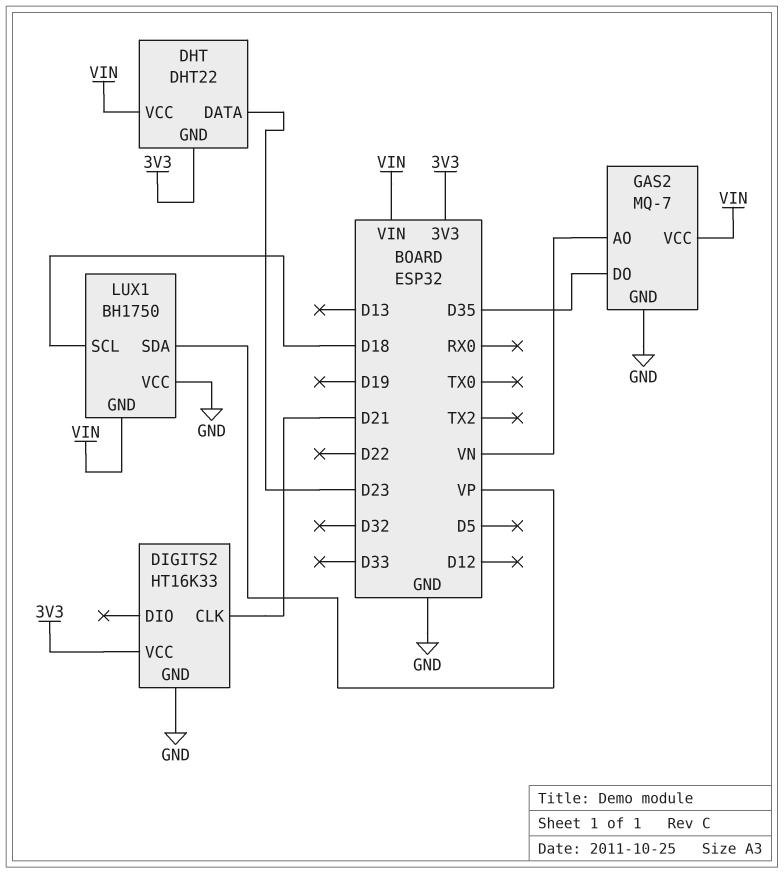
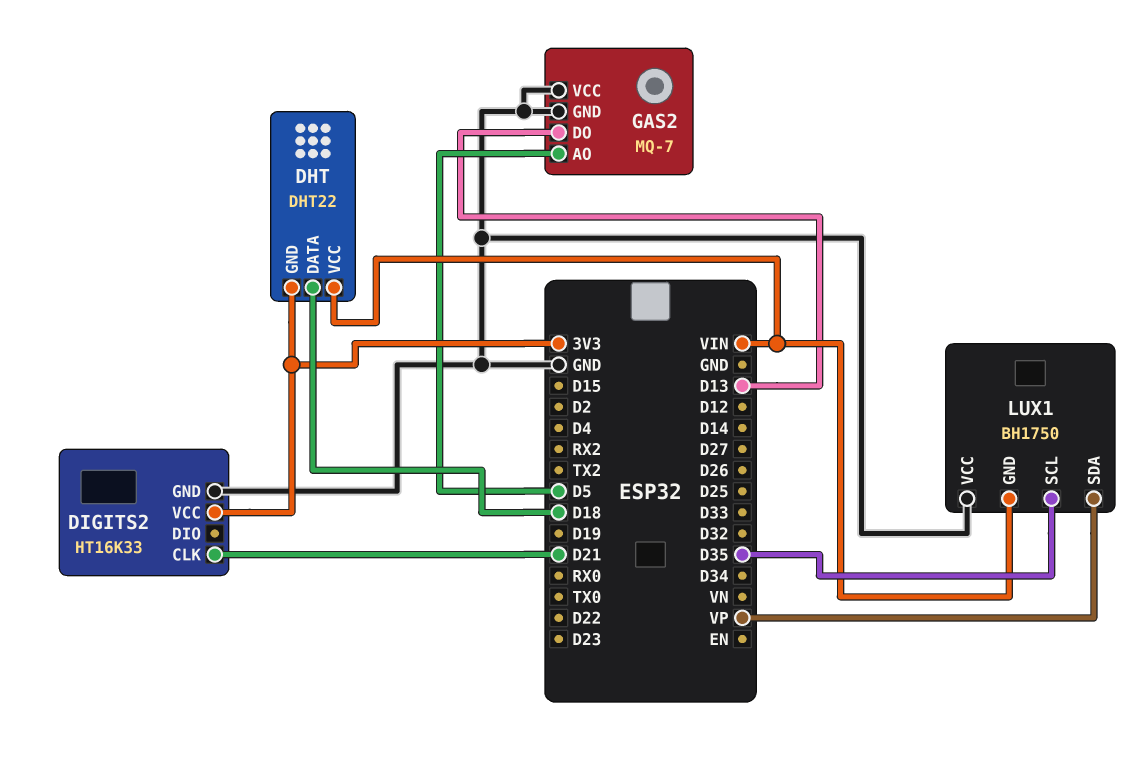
DHT pin DATA: D23 -> D18
GAS2 pin AO: VN -> D5
GAS2 pin DO: D35 -> D13
GAS2 pin VCC: VIN -> GND
LUX1 pin SCL: D18 -> D35

